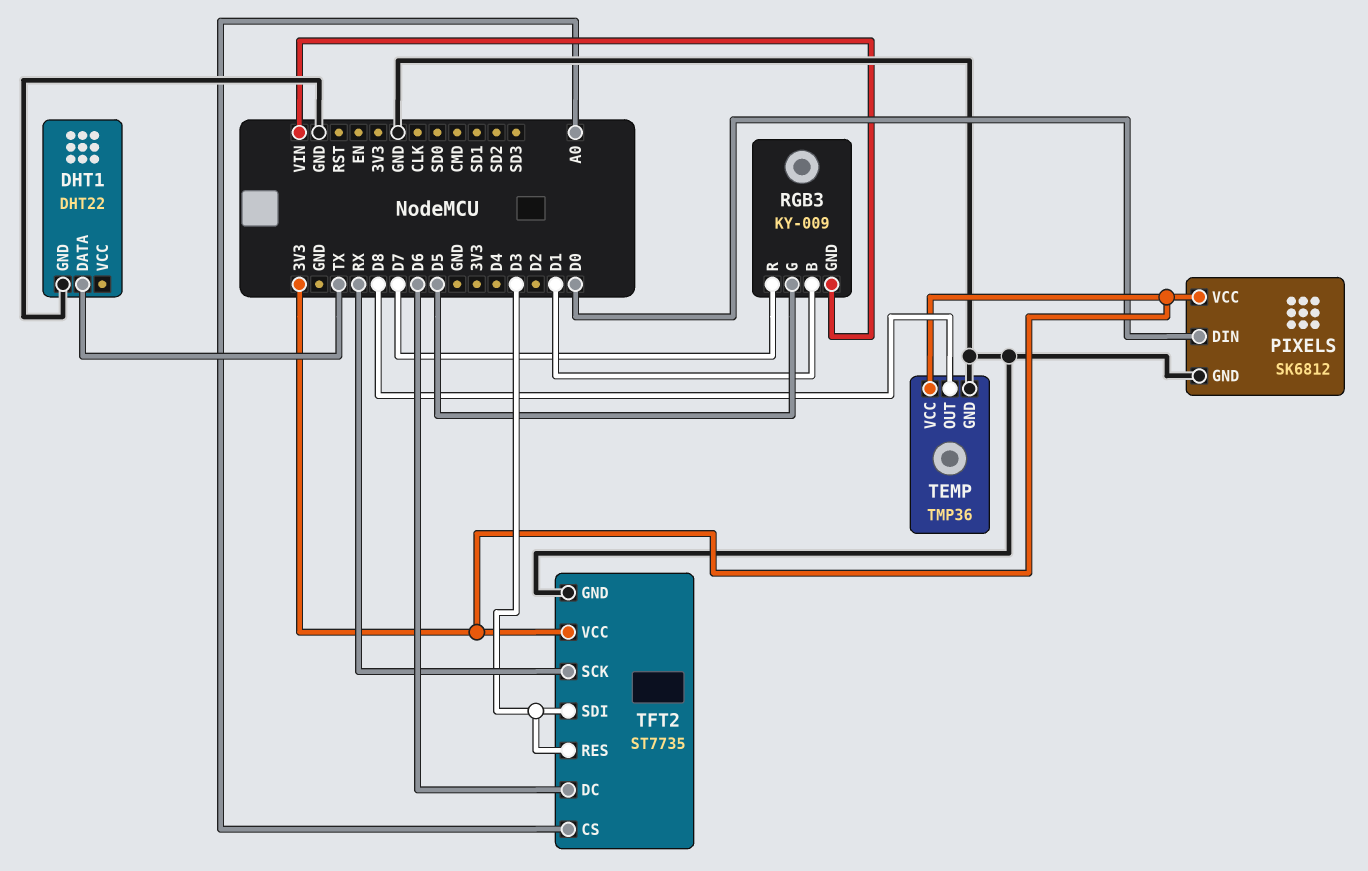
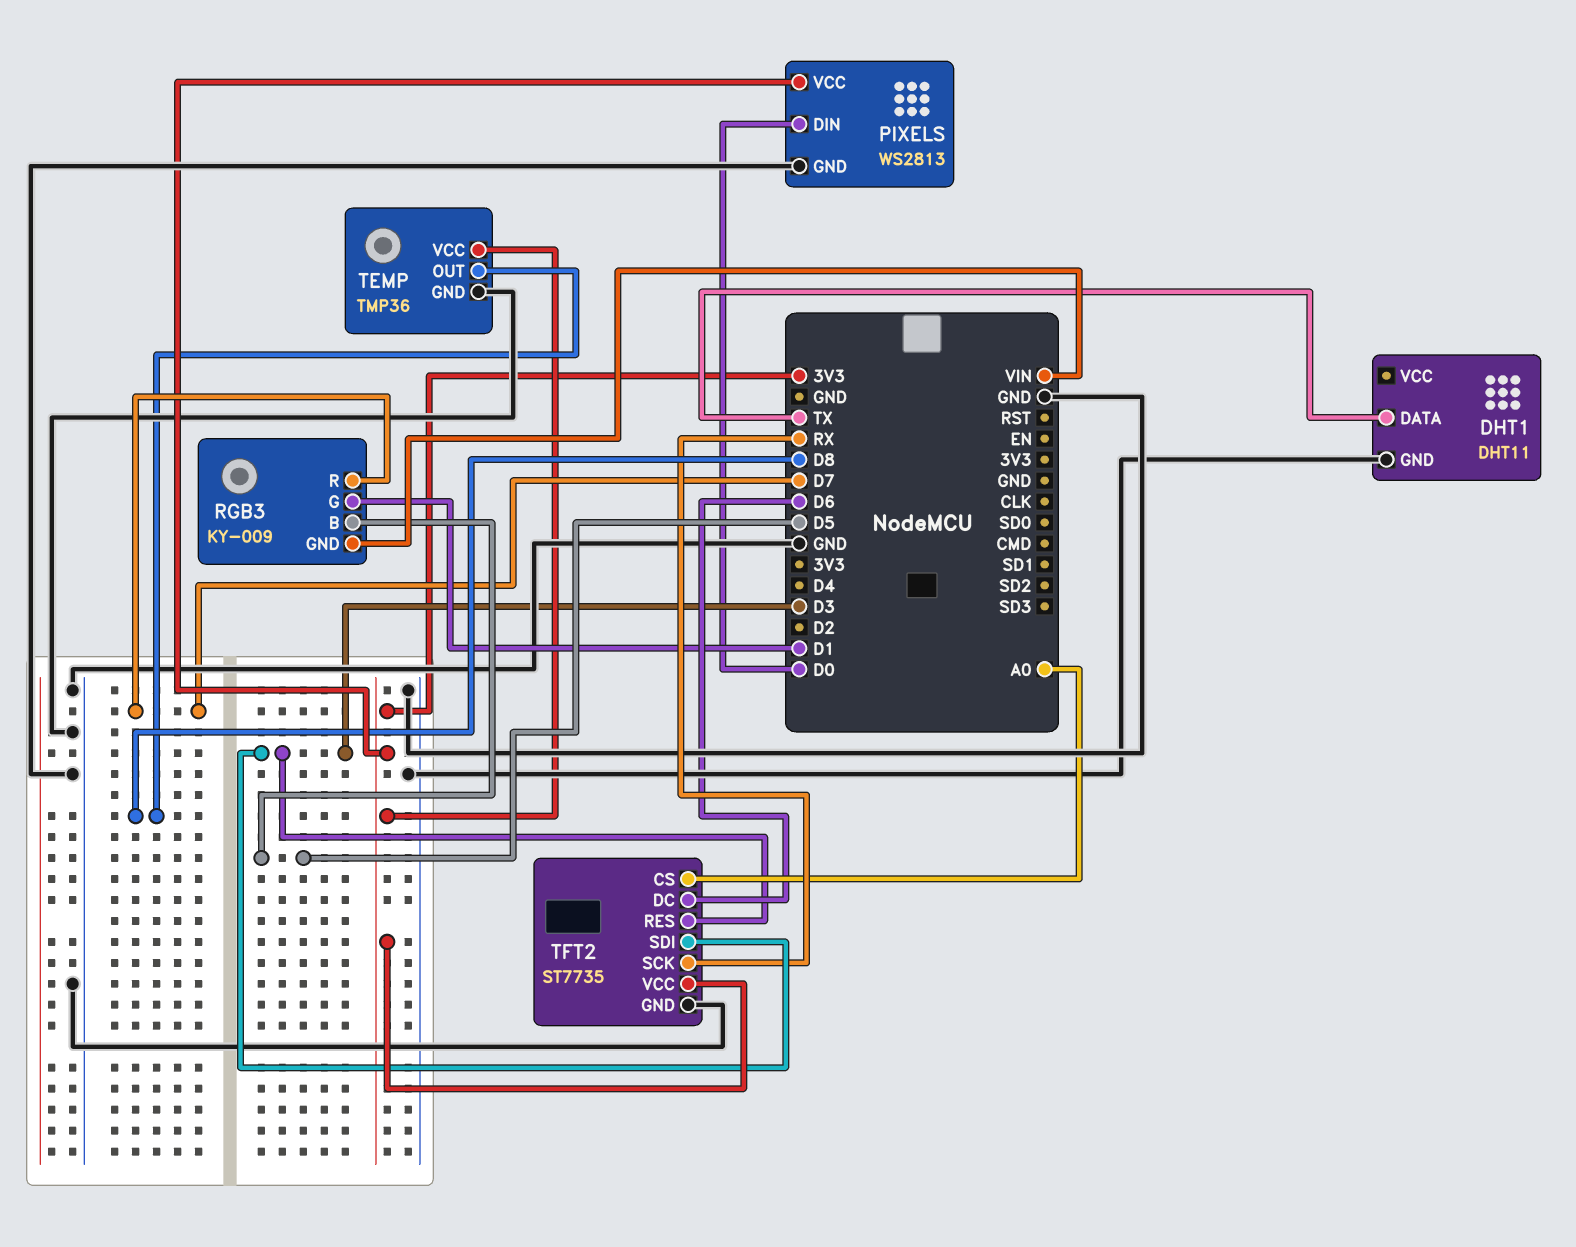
DHT1: DHT22 -> DHT11
PIXELS: SK6812 -> WS2813
RGB3 pin B: D1 -> D5
RGB3 pin G: D5 -> D1

